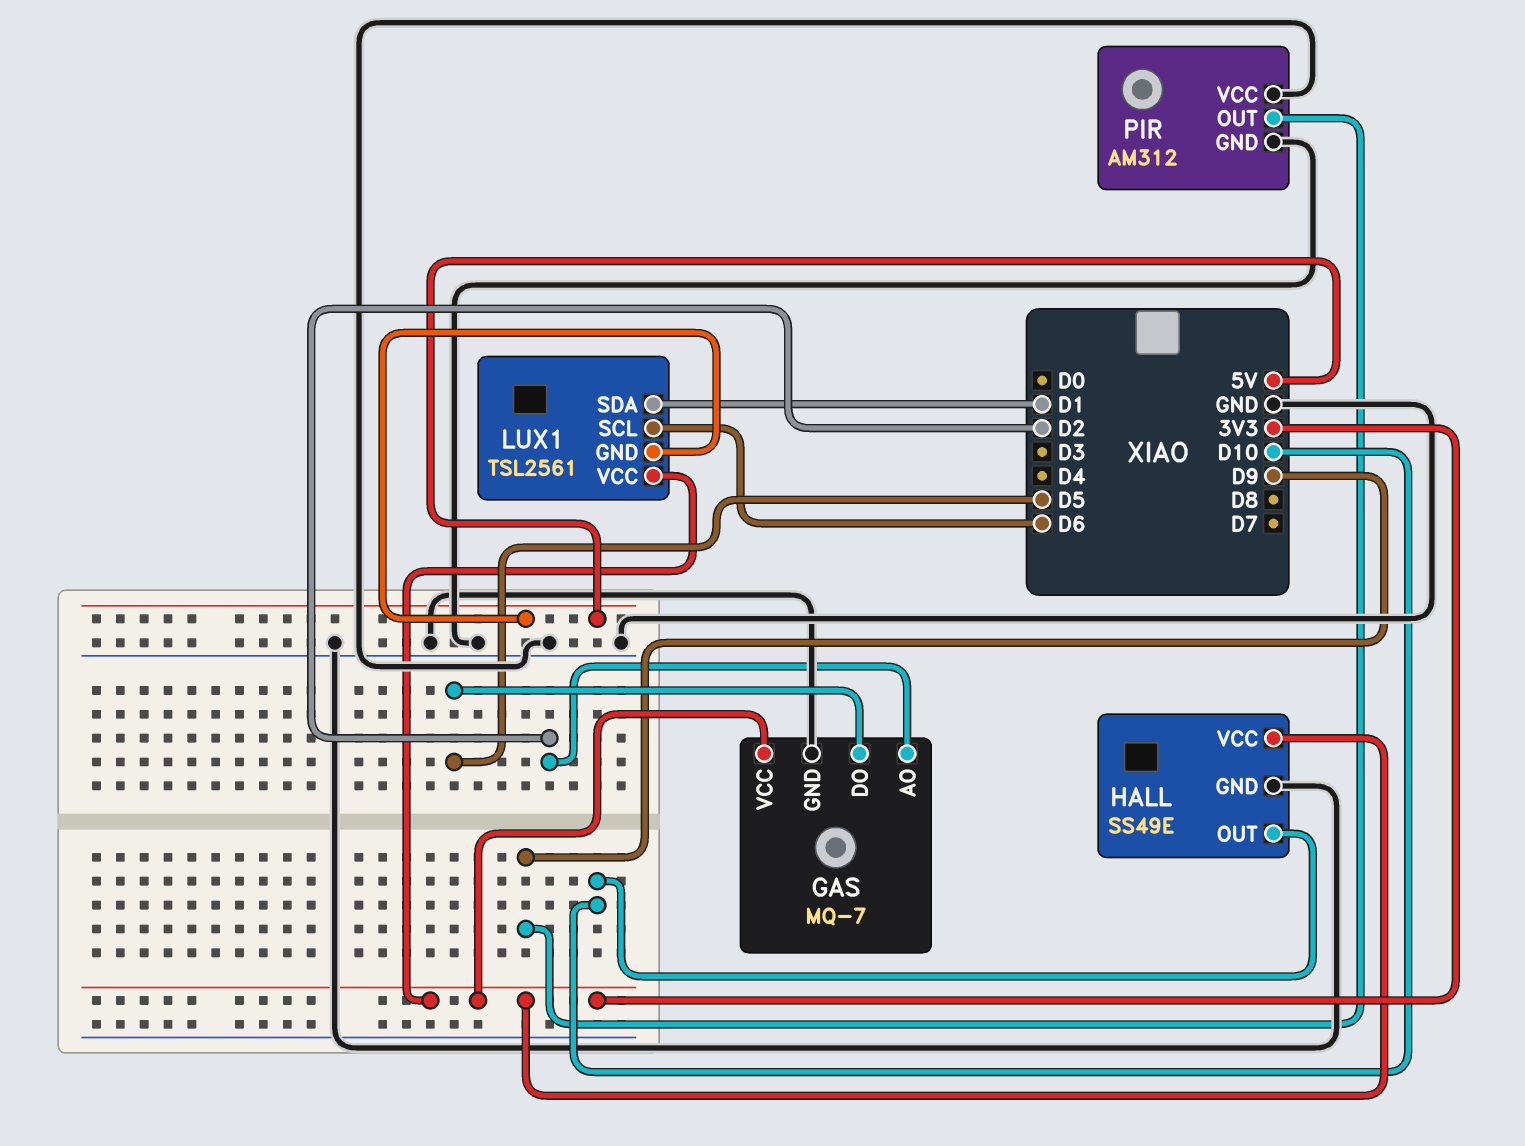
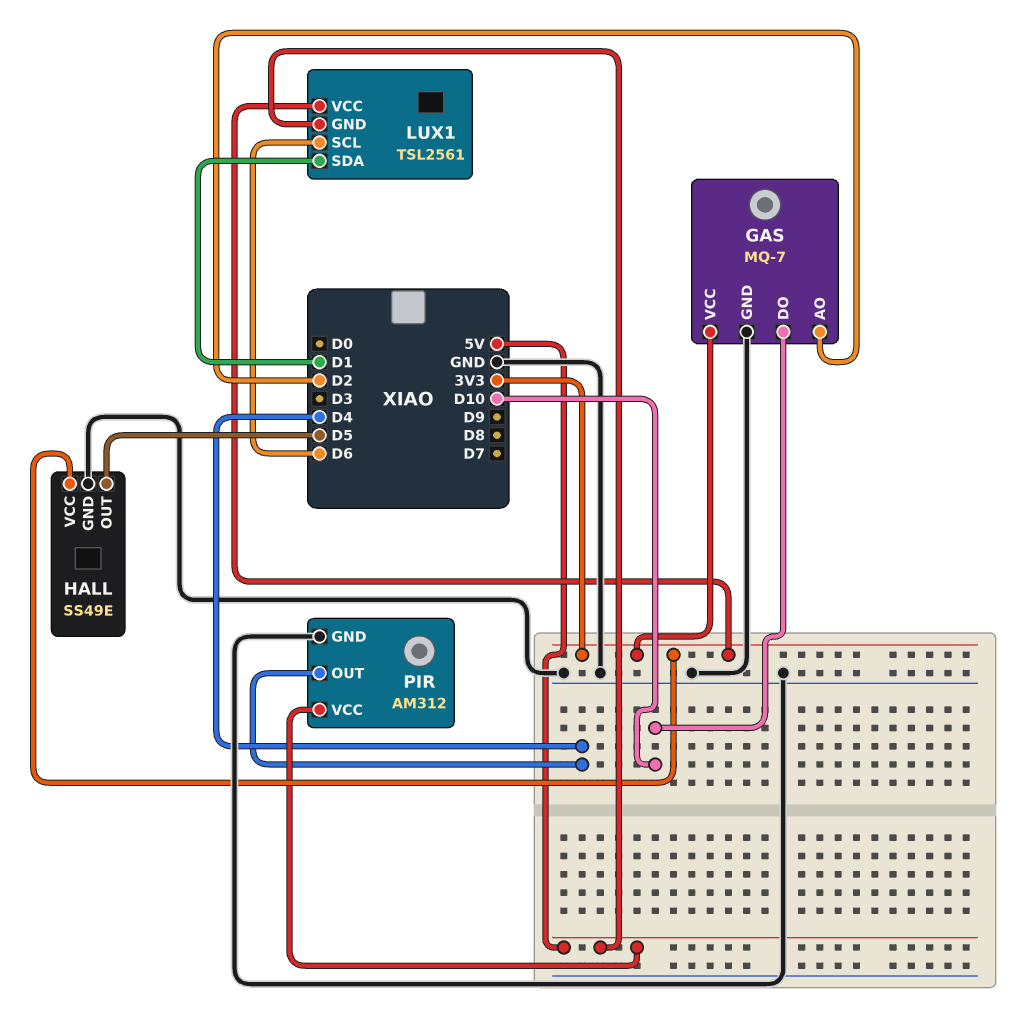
GAS pin DO: D5 -> D10
HALL pin OUT: D10 -> D5
PIR pin OUT: D9 -> D4
PIR pin VCC: GND -> 5V

